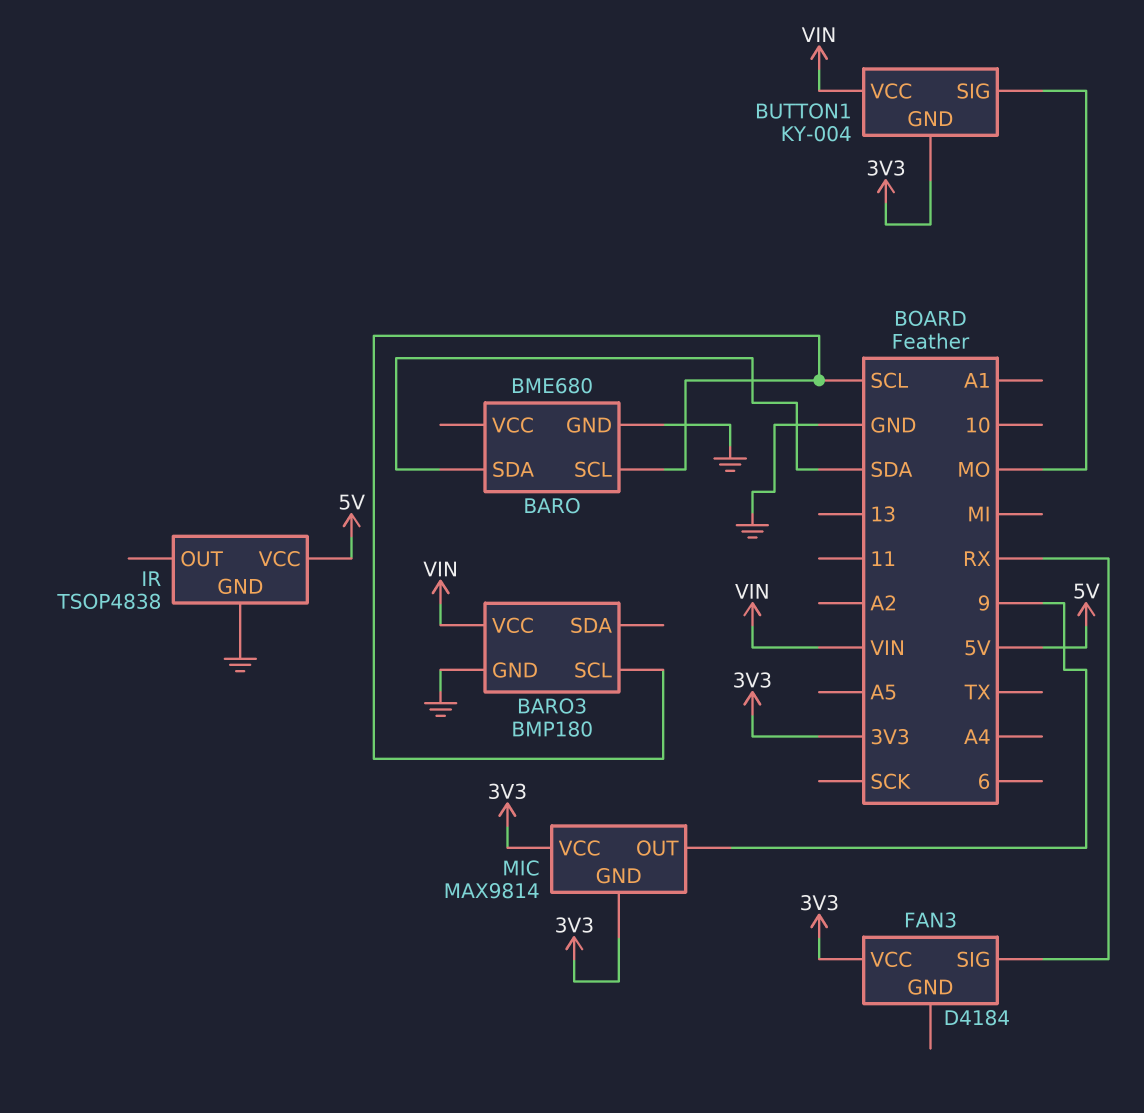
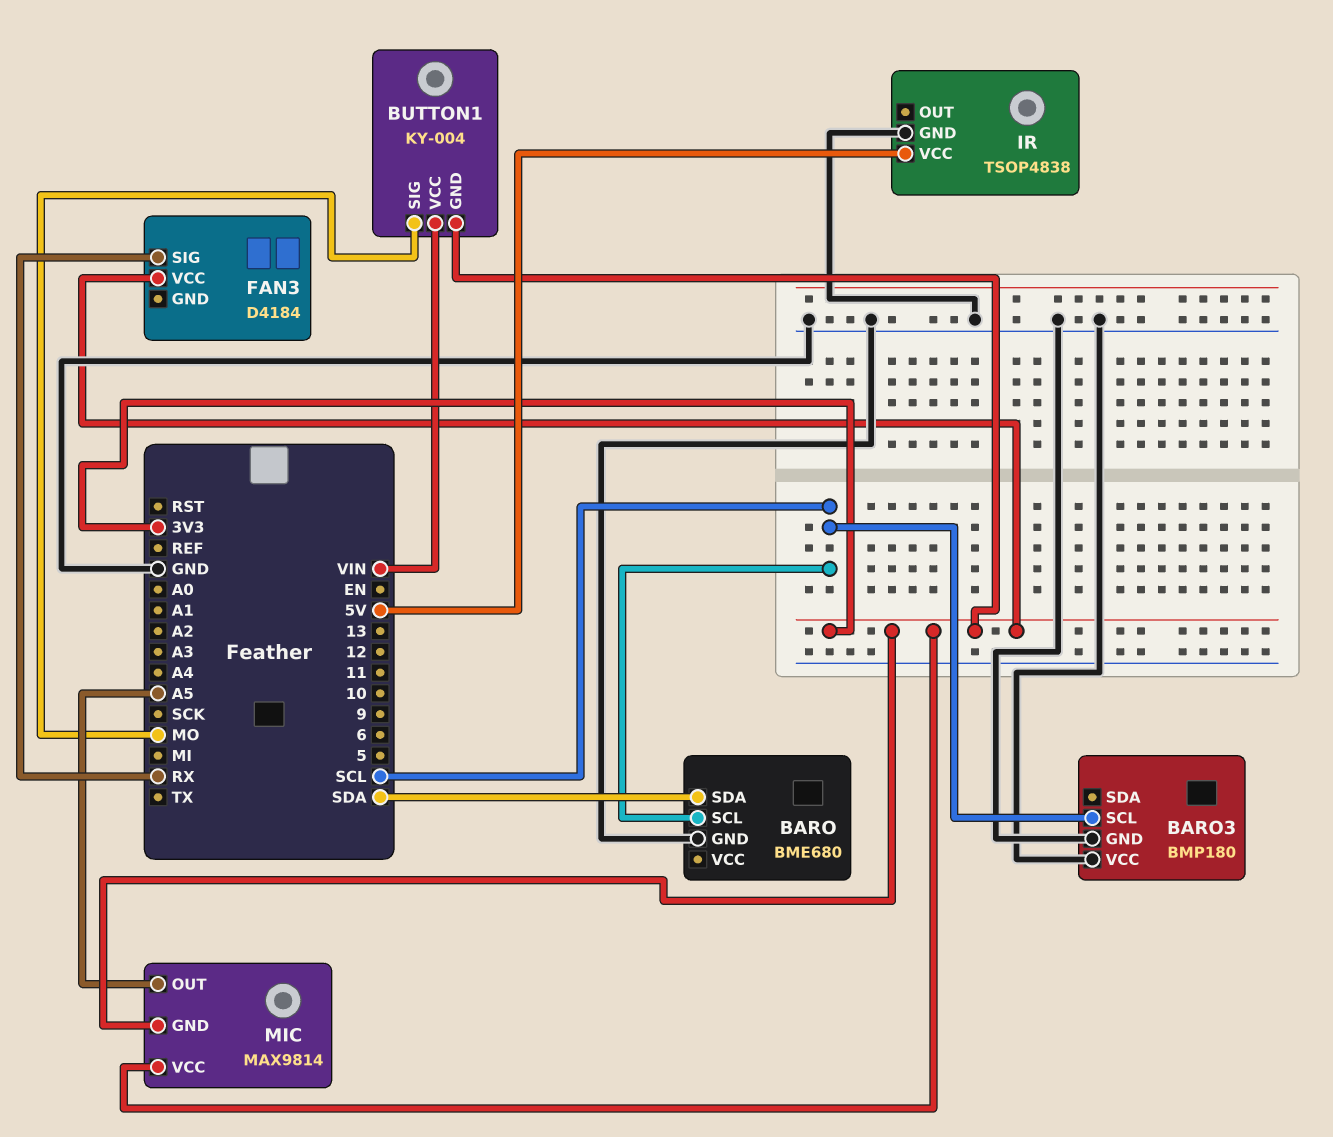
BARO3 pin VCC: VIN -> GND
MIC pin OUT: 9 -> A5

